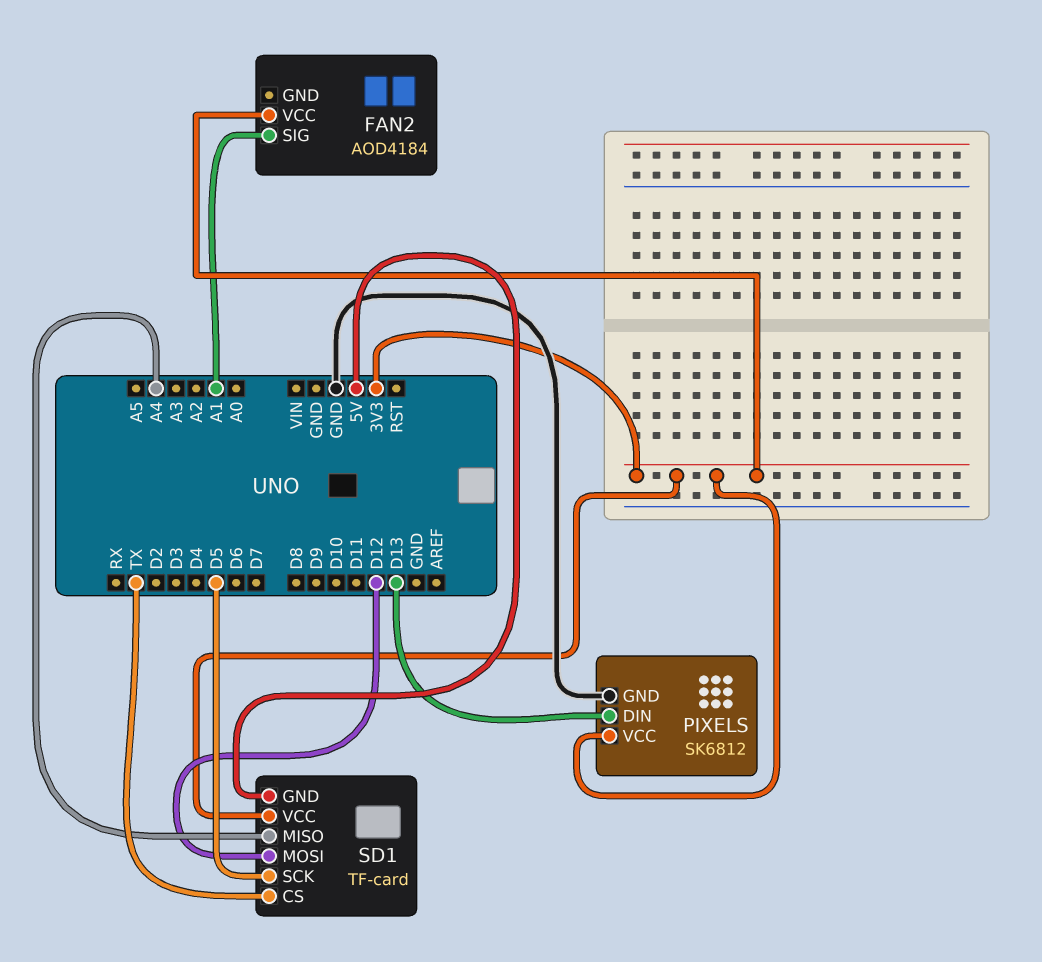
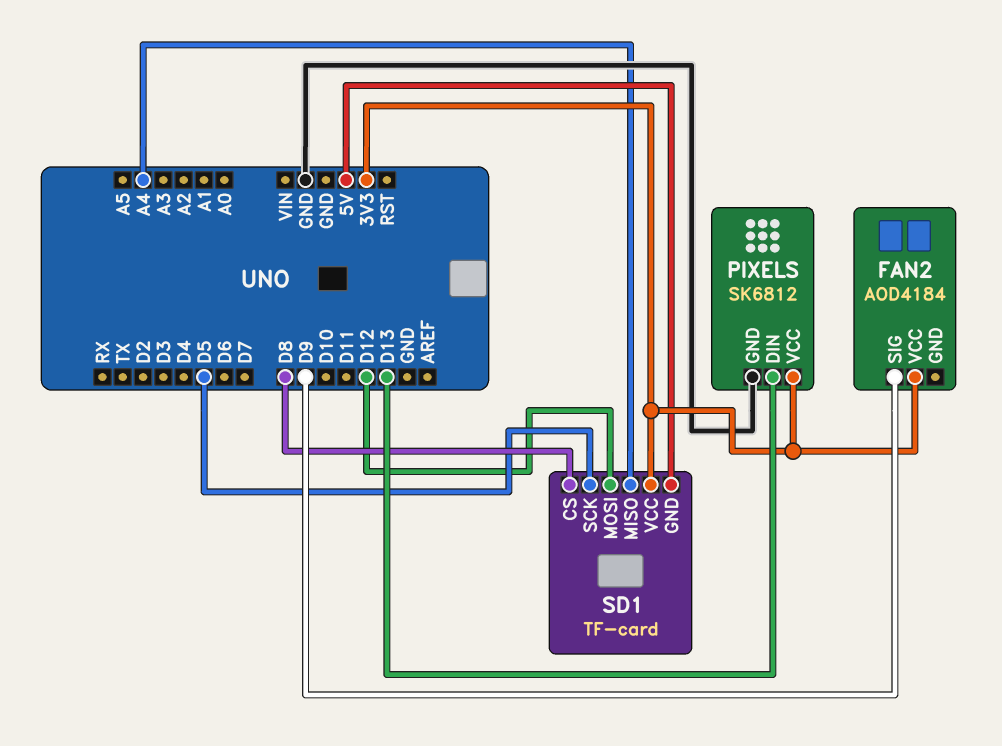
FAN2 pin SIG: A1 -> D9
SD1 pin CS: TX -> D8

